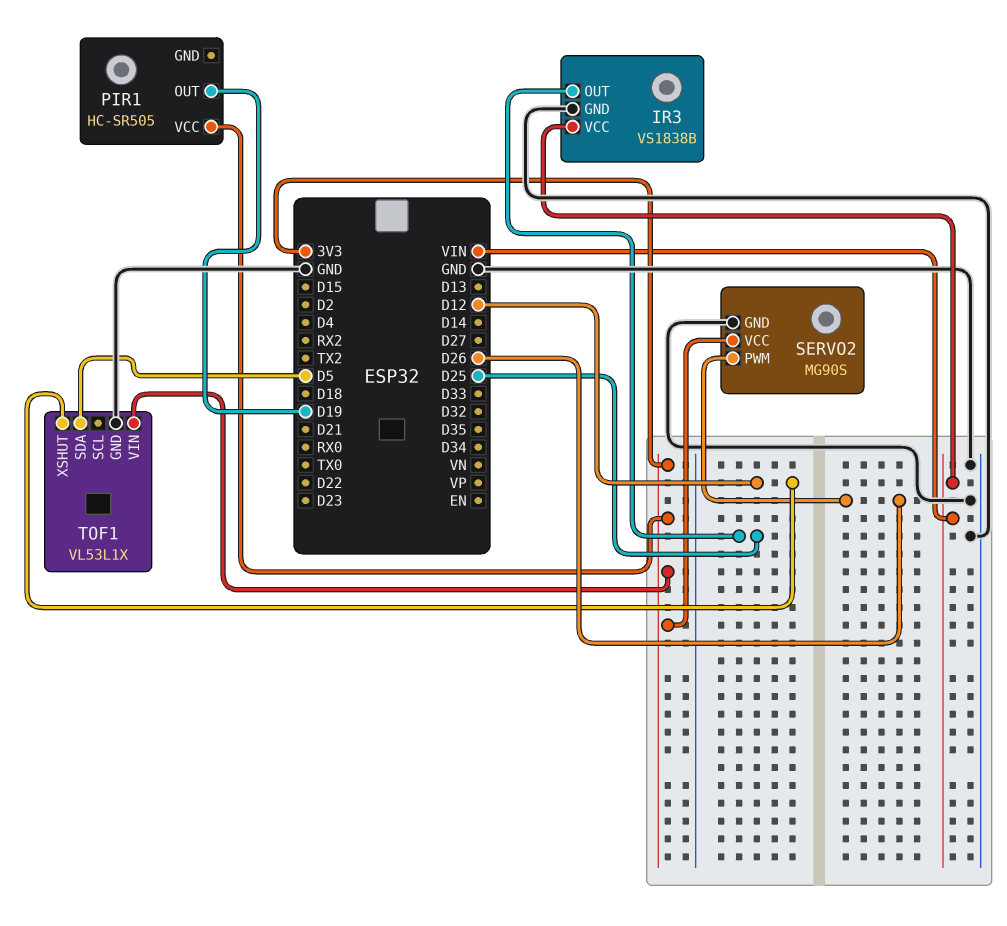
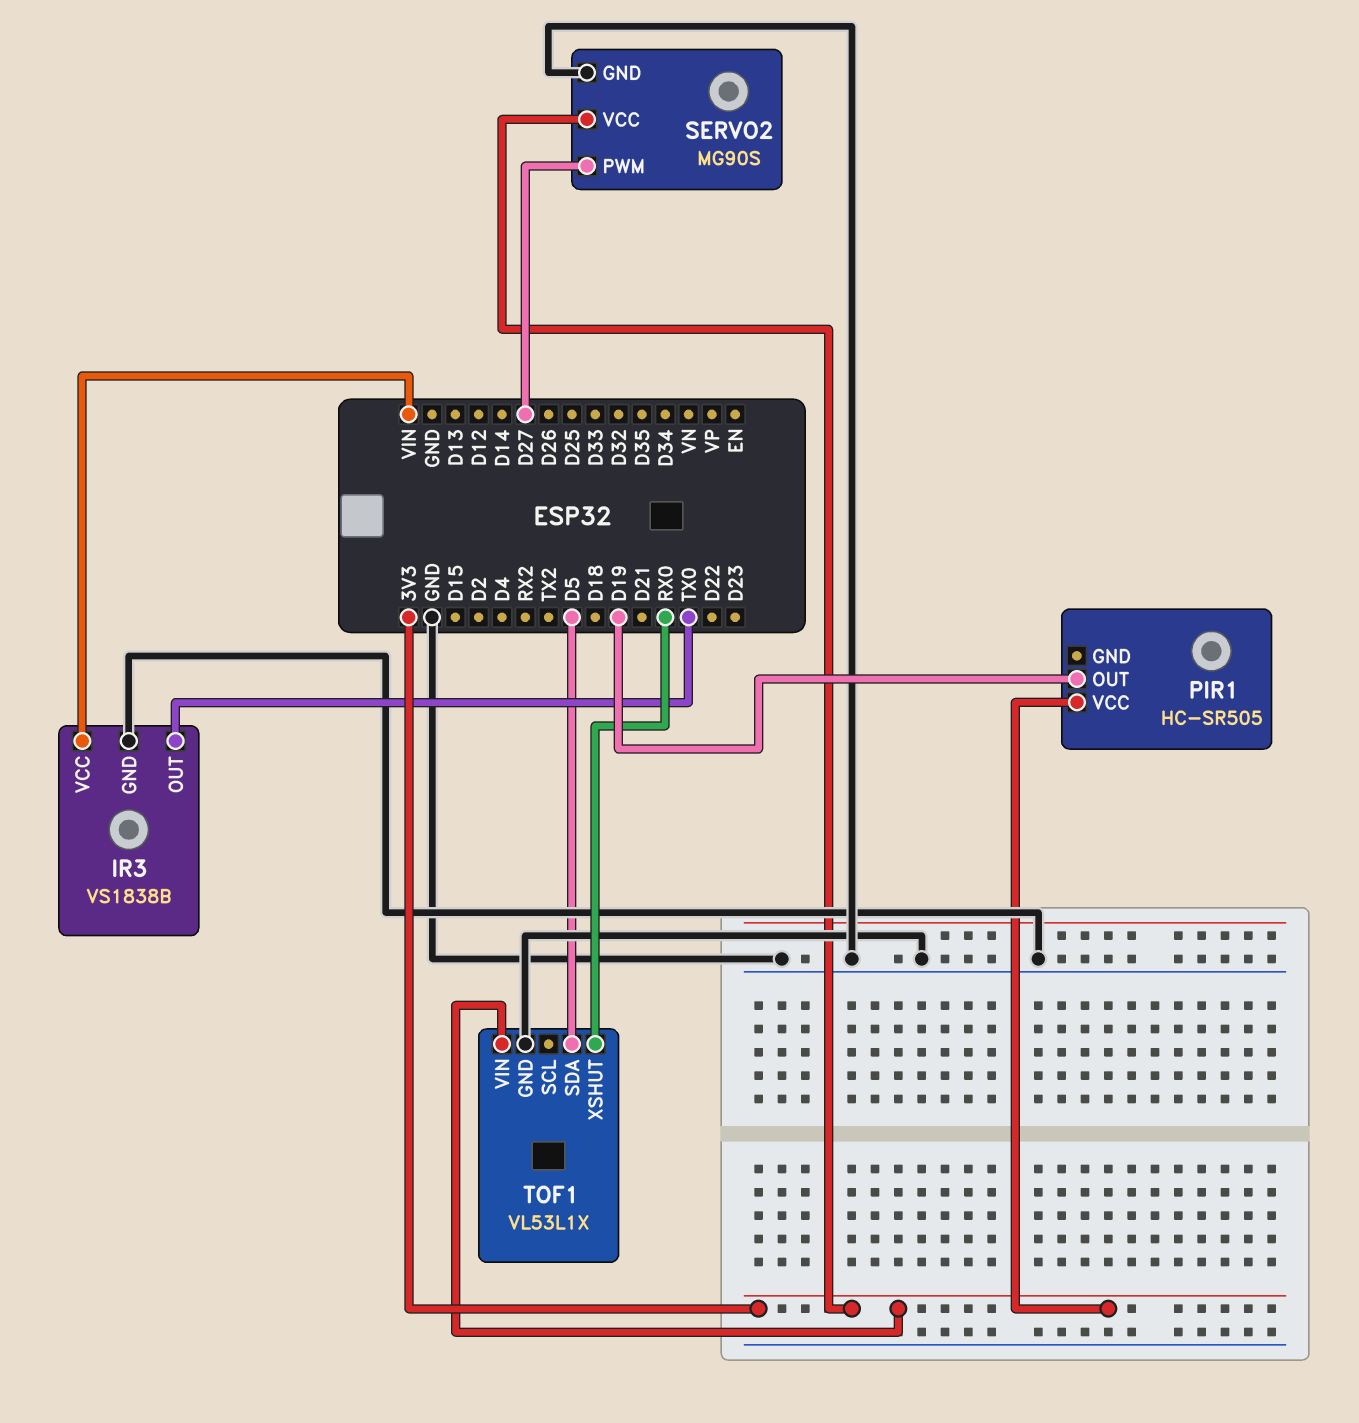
IR3 pin OUT: D25 -> TX0
SERVO2 pin PWM: D26 -> D27
TOF1 pin XSHUT: D12 -> RX0

